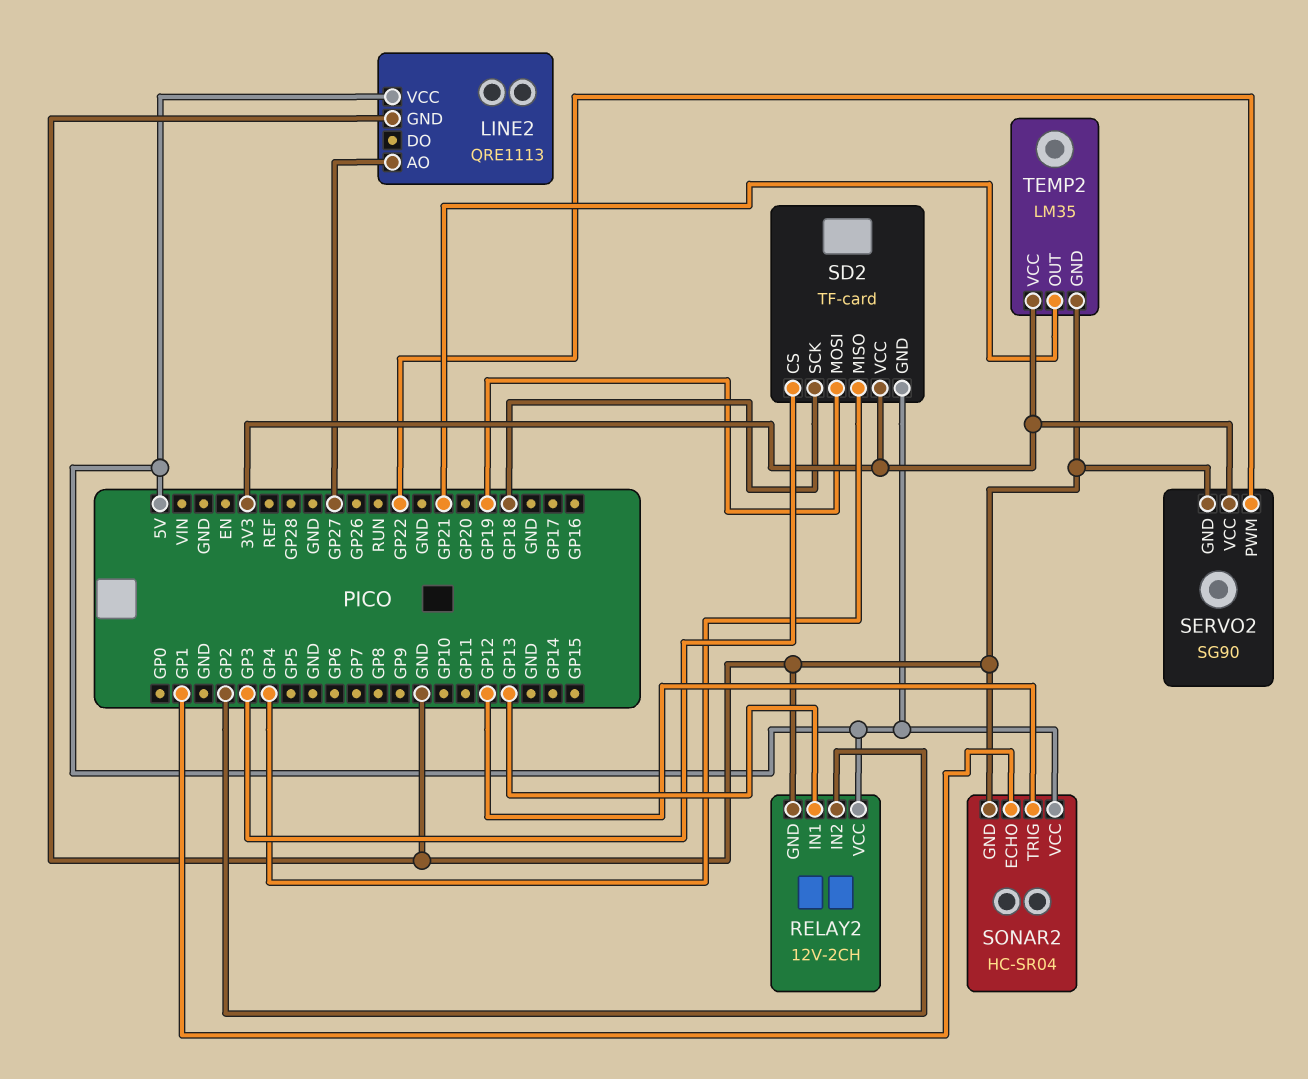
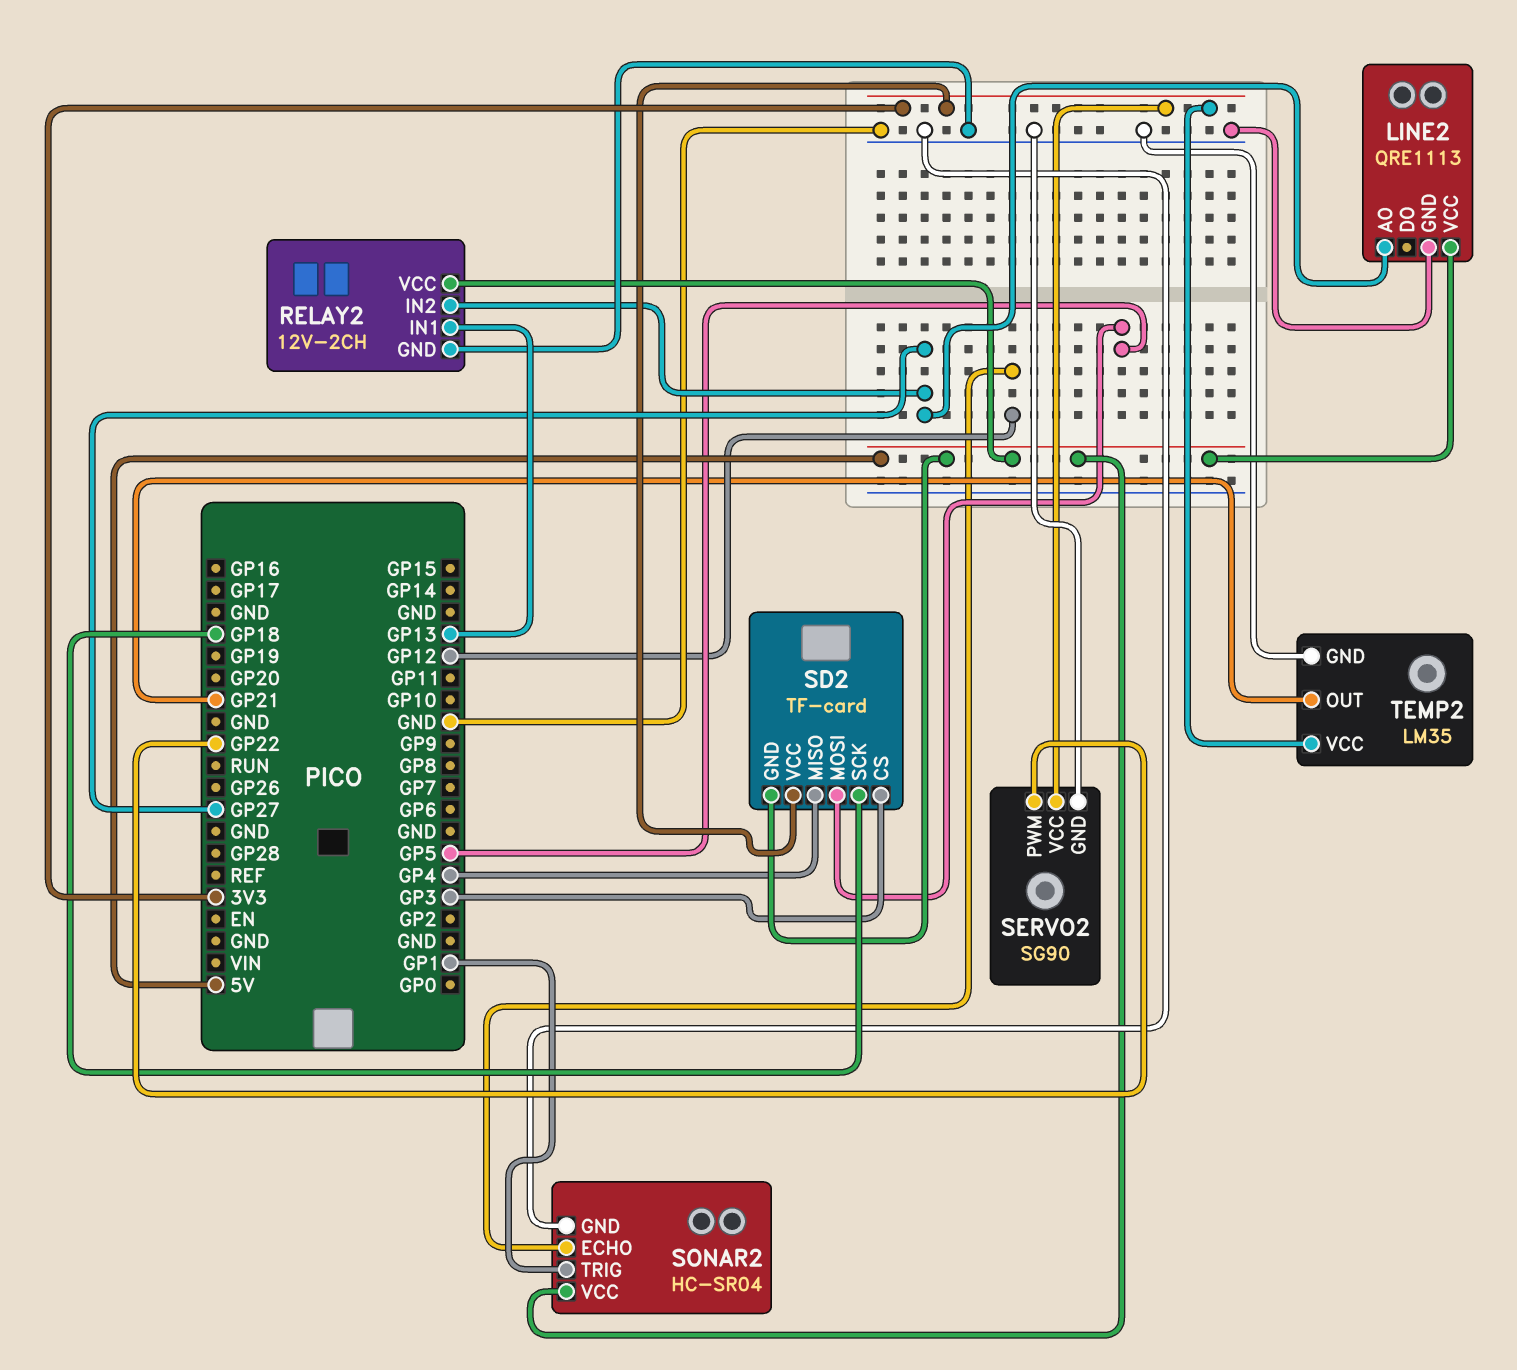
RELAY2 pin IN2: GP2 -> GP27
SD2 pin MOSI: GP19 -> GP5
SONAR2 pin ECHO: GP1 -> GP12
SONAR2 pin TRIG: GP12 -> GP1

